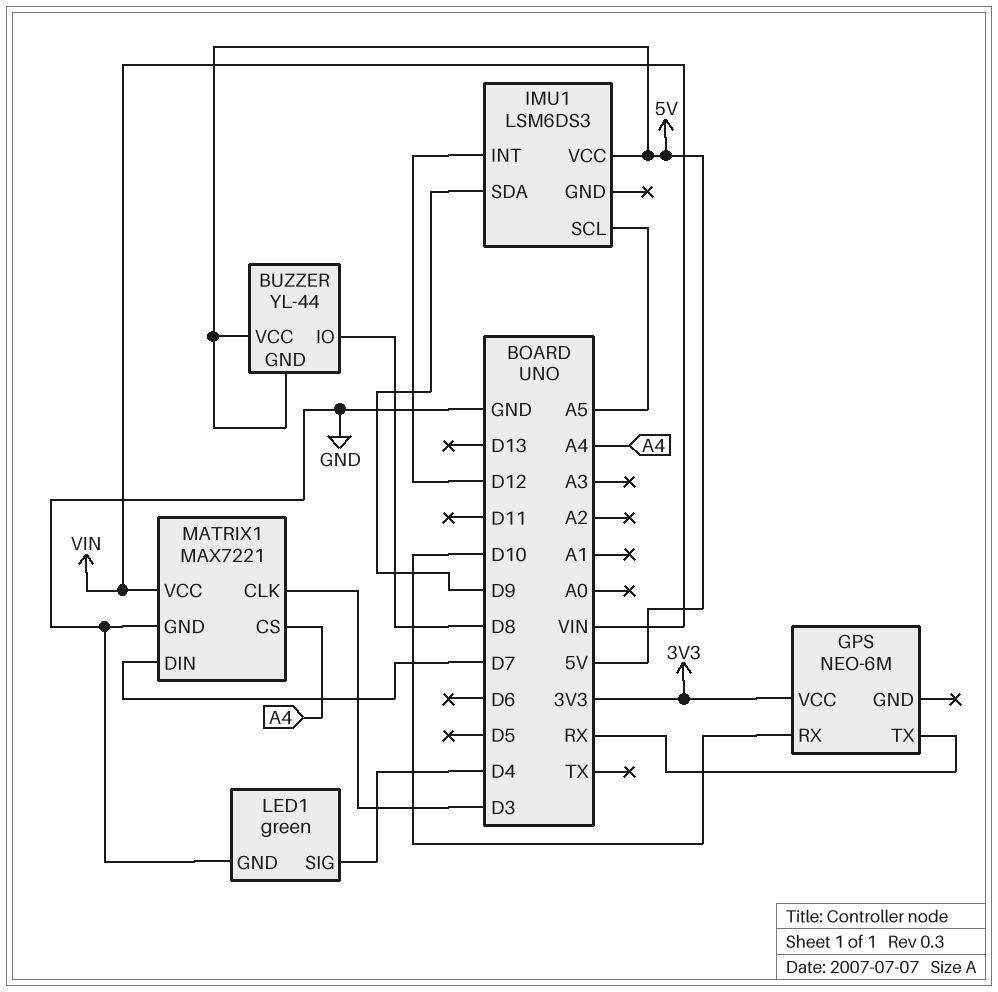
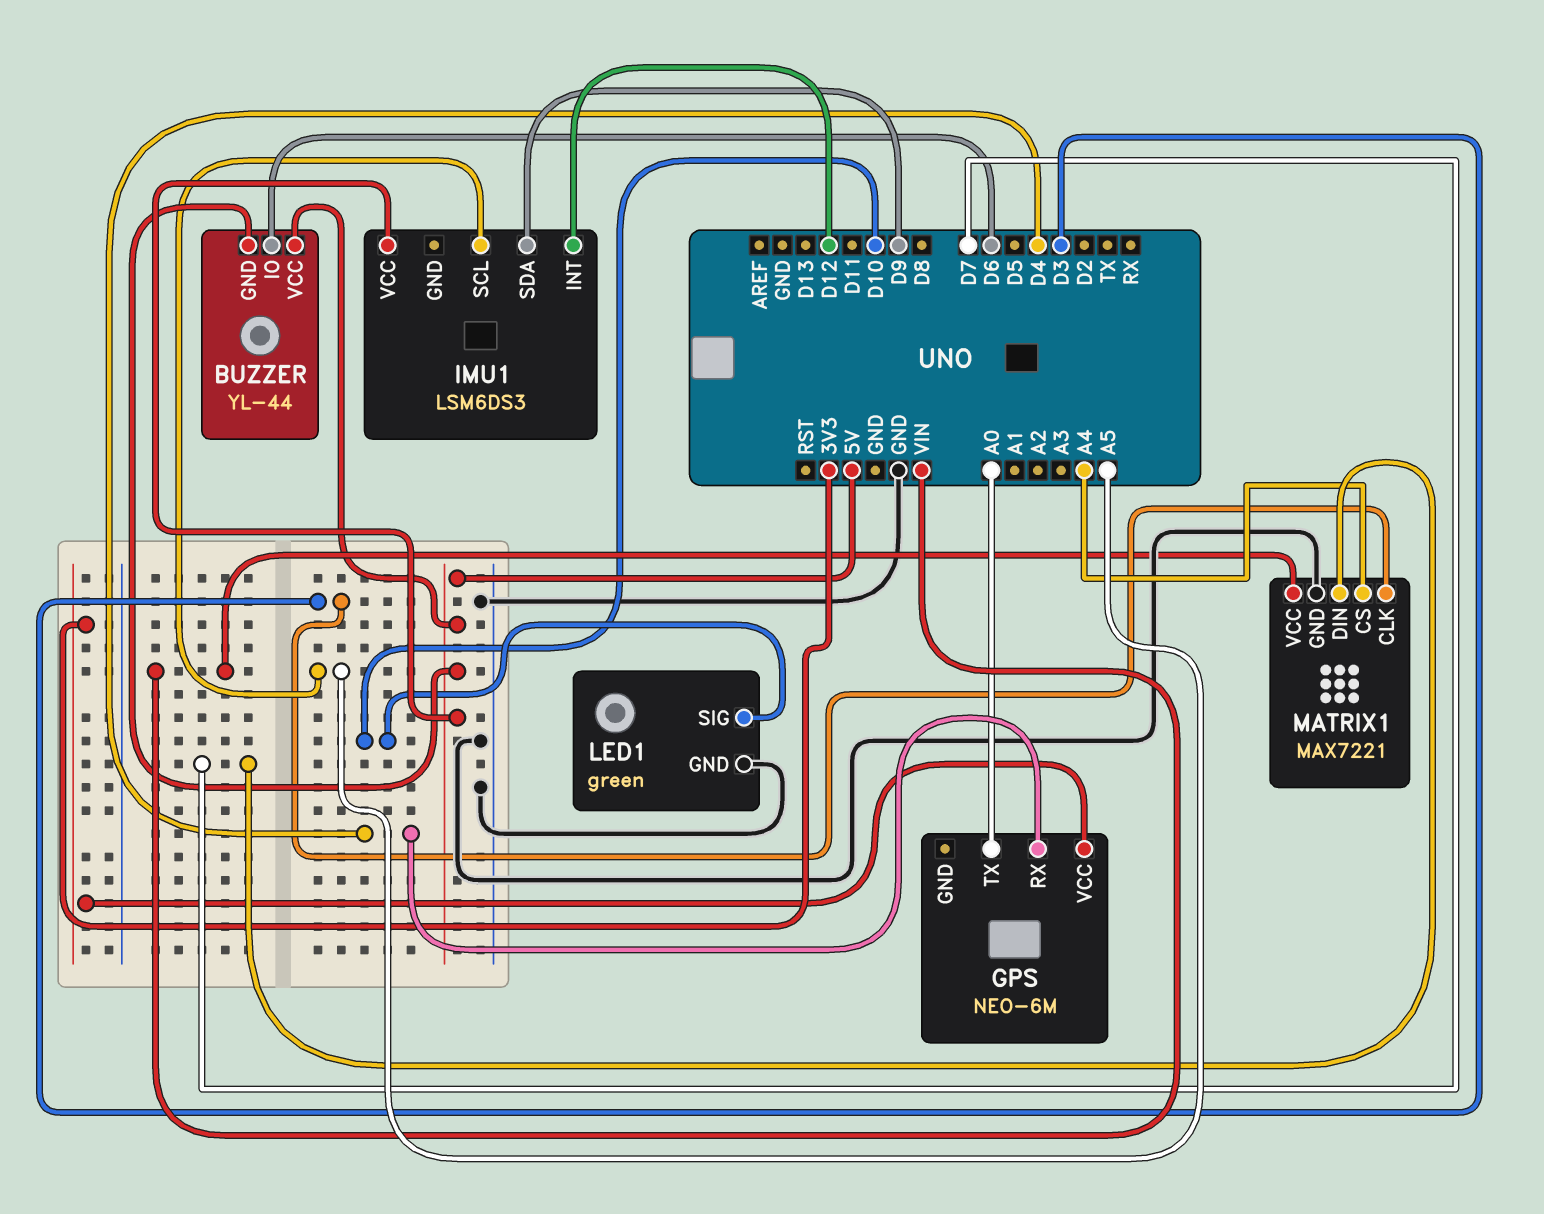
BUZZER pin IO: D8 -> D6
GPS pin RX: D10 -> D4
GPS pin TX: RX -> A0
LED1 pin SIG: D4 -> D10

